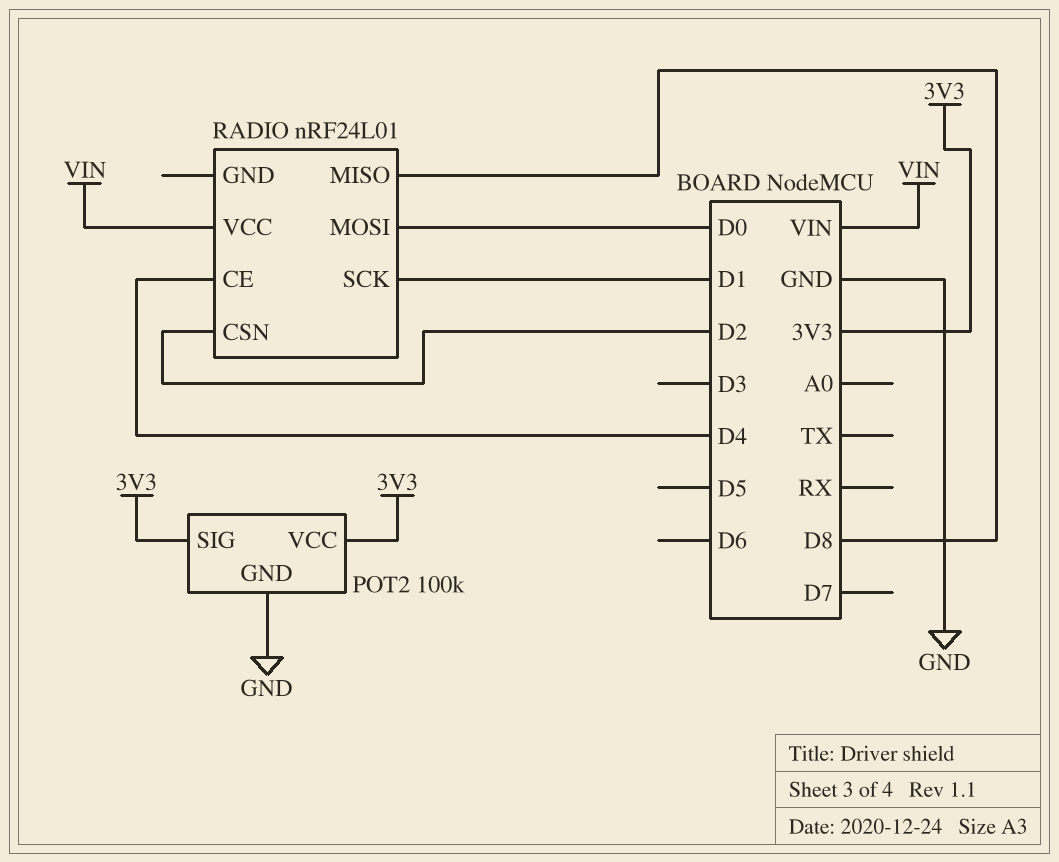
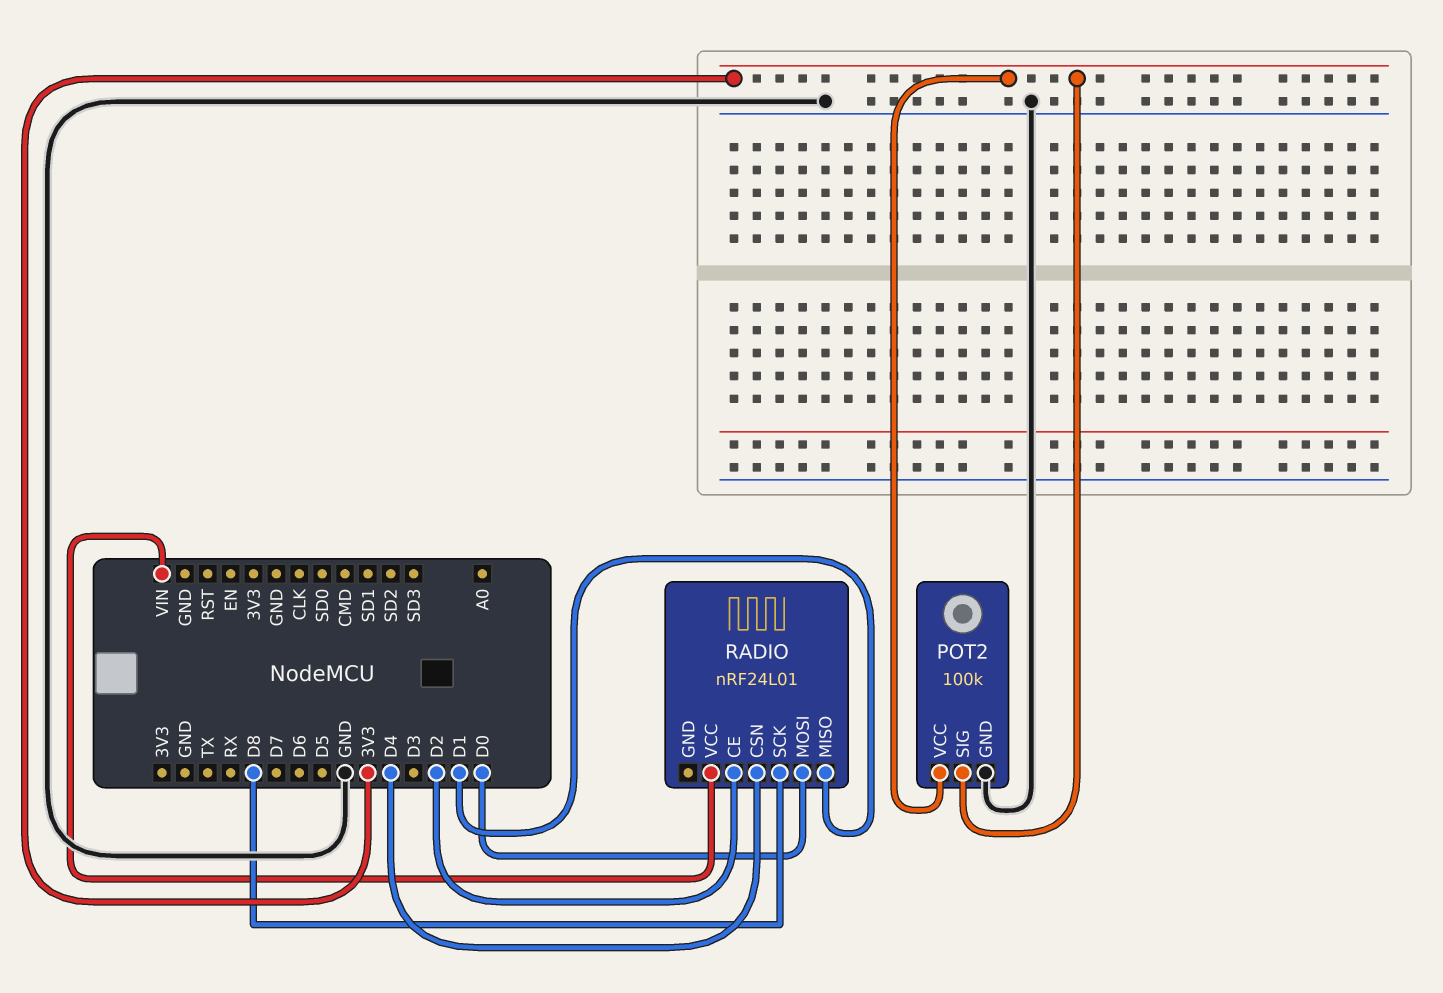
RADIO pin CE: D4 -> D2
RADIO pin CSN: D2 -> D4
RADIO pin MISO: D8 -> D1
RADIO pin SCK: D1 -> D8

